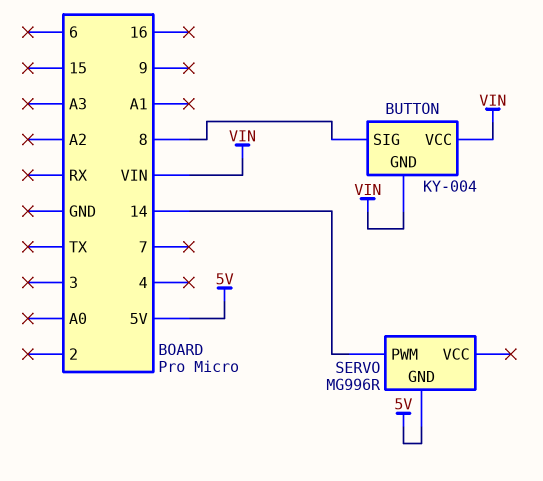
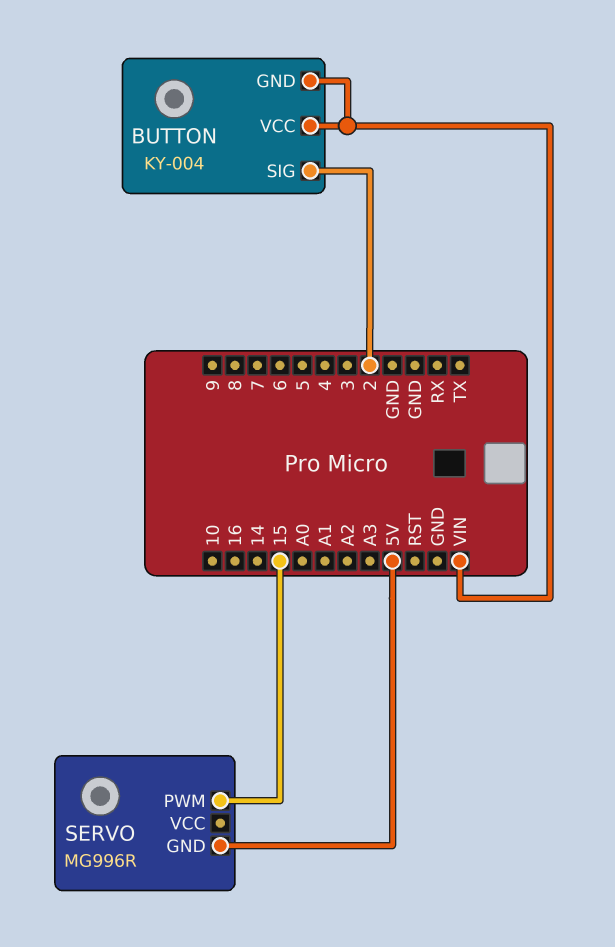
BUTTON pin SIG: 8 -> 2
SERVO pin PWM: 14 -> 15

